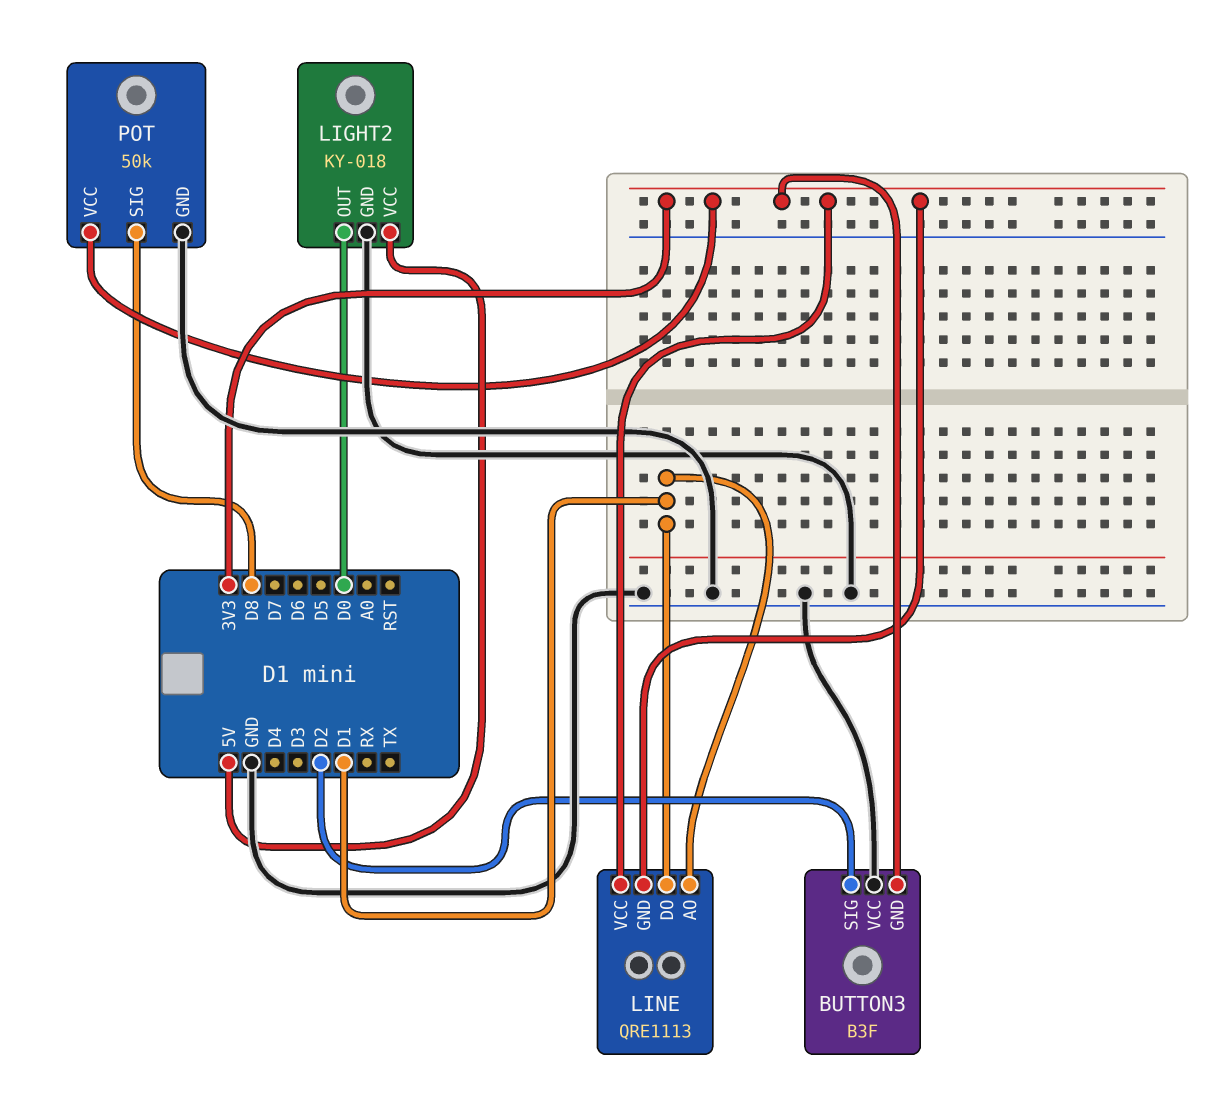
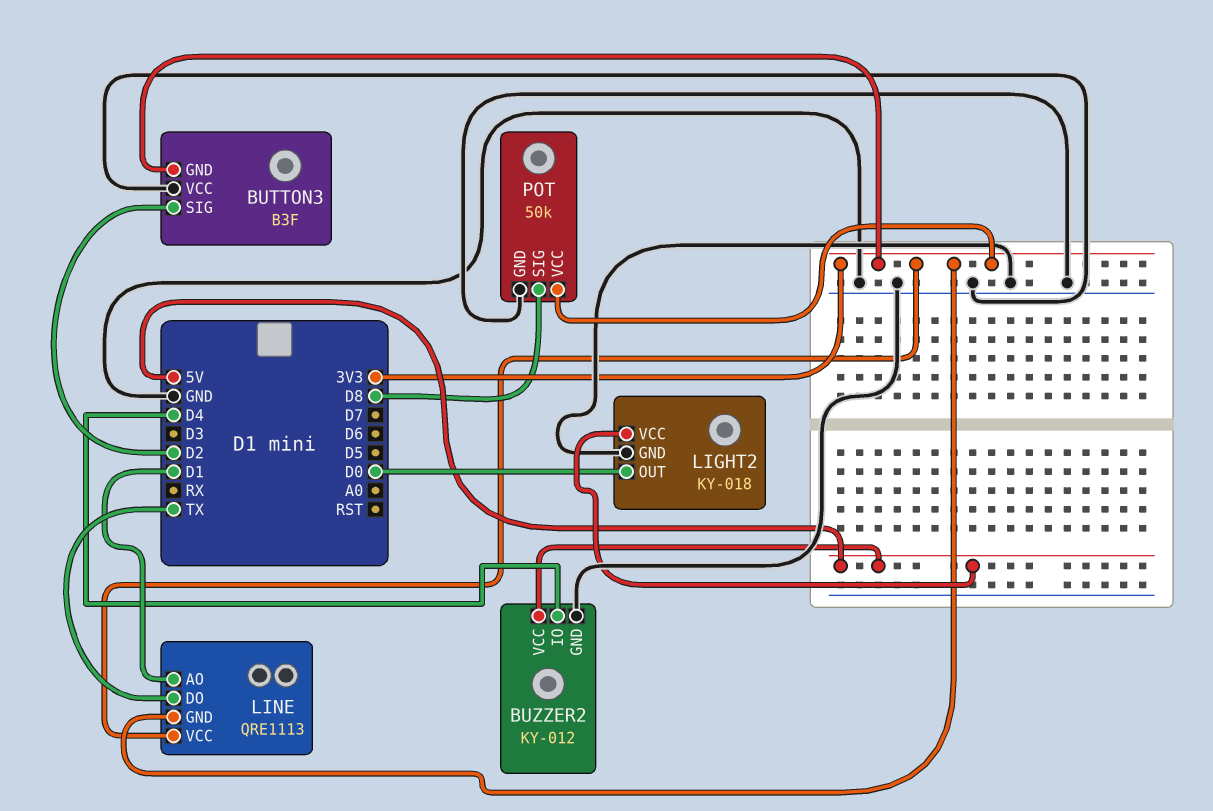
BUZZER2: none -> KY-012
BUZZER2 pin GND: none -> GND
BUZZER2 pin IO: none -> D4
BUZZER2 pin VCC: none -> 5V
LINE pin DO: D1 -> TX

